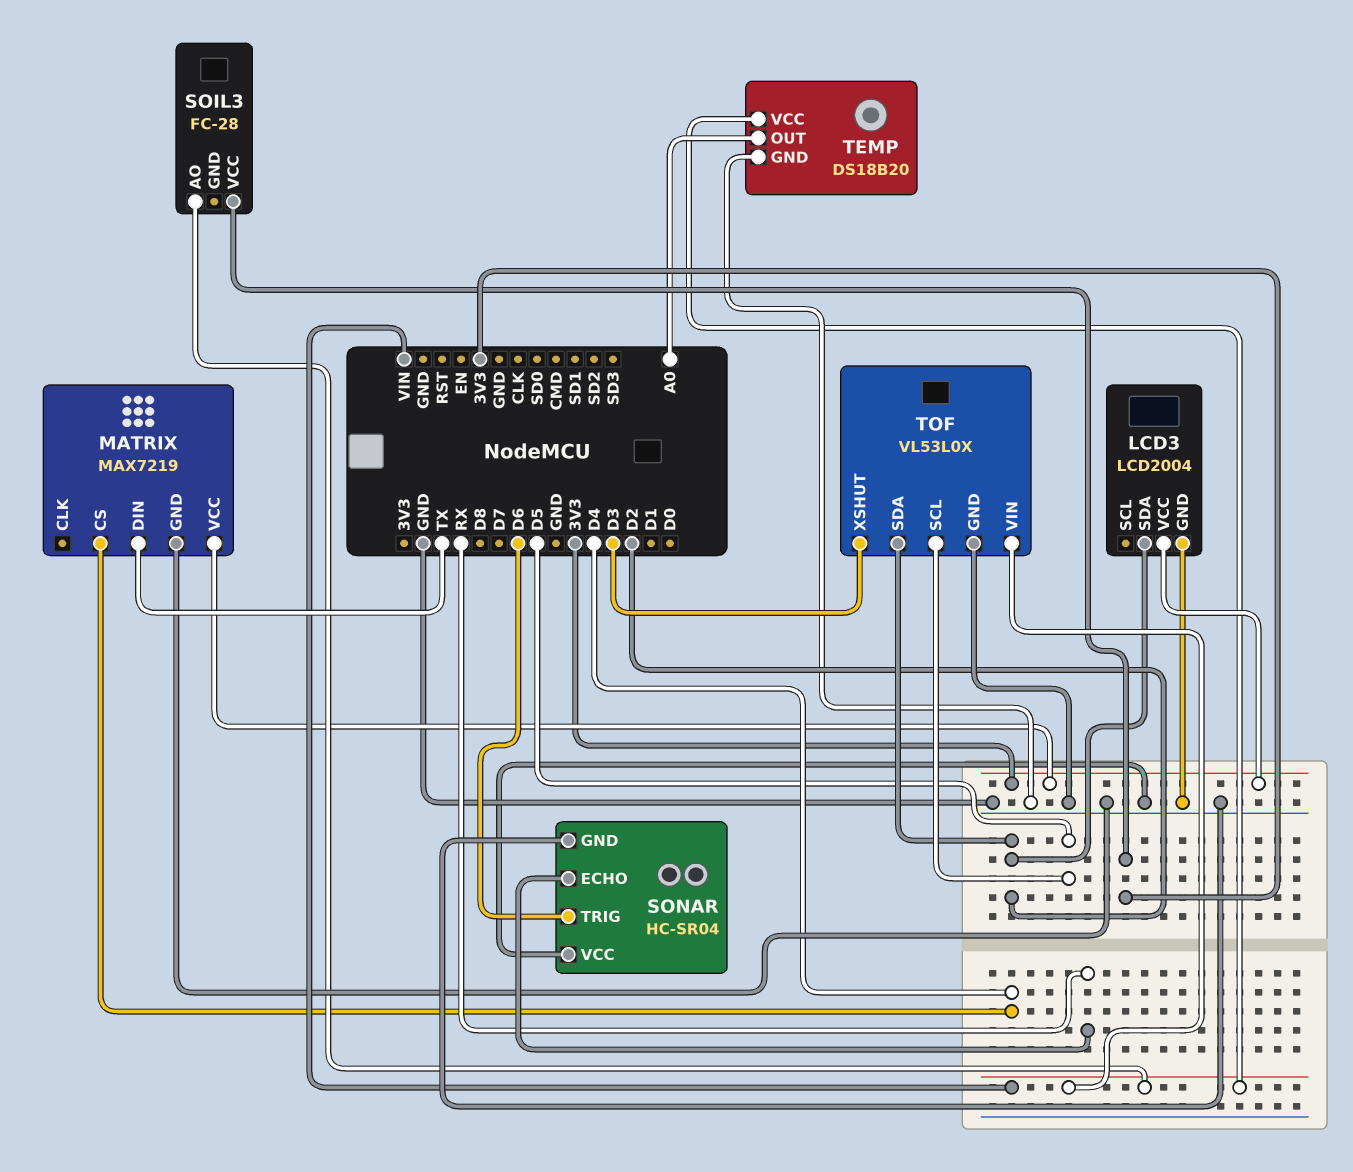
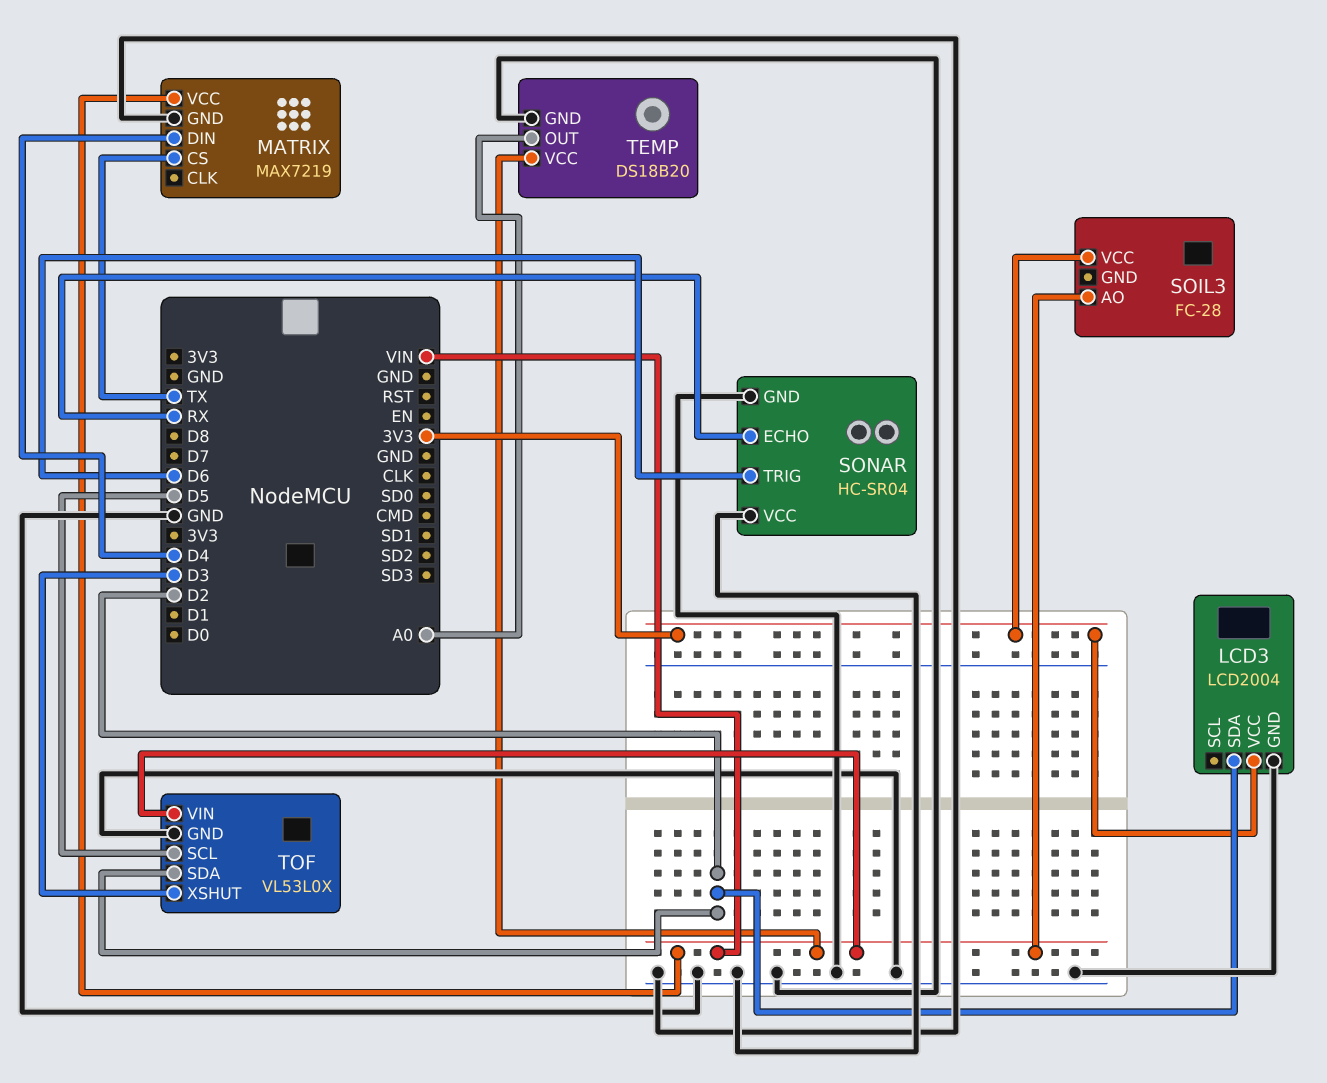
MATRIX pin CS: D4 -> TX
MATRIX pin DIN: TX -> D4
MATRIX pin VCC: 3V3 -> VIN

